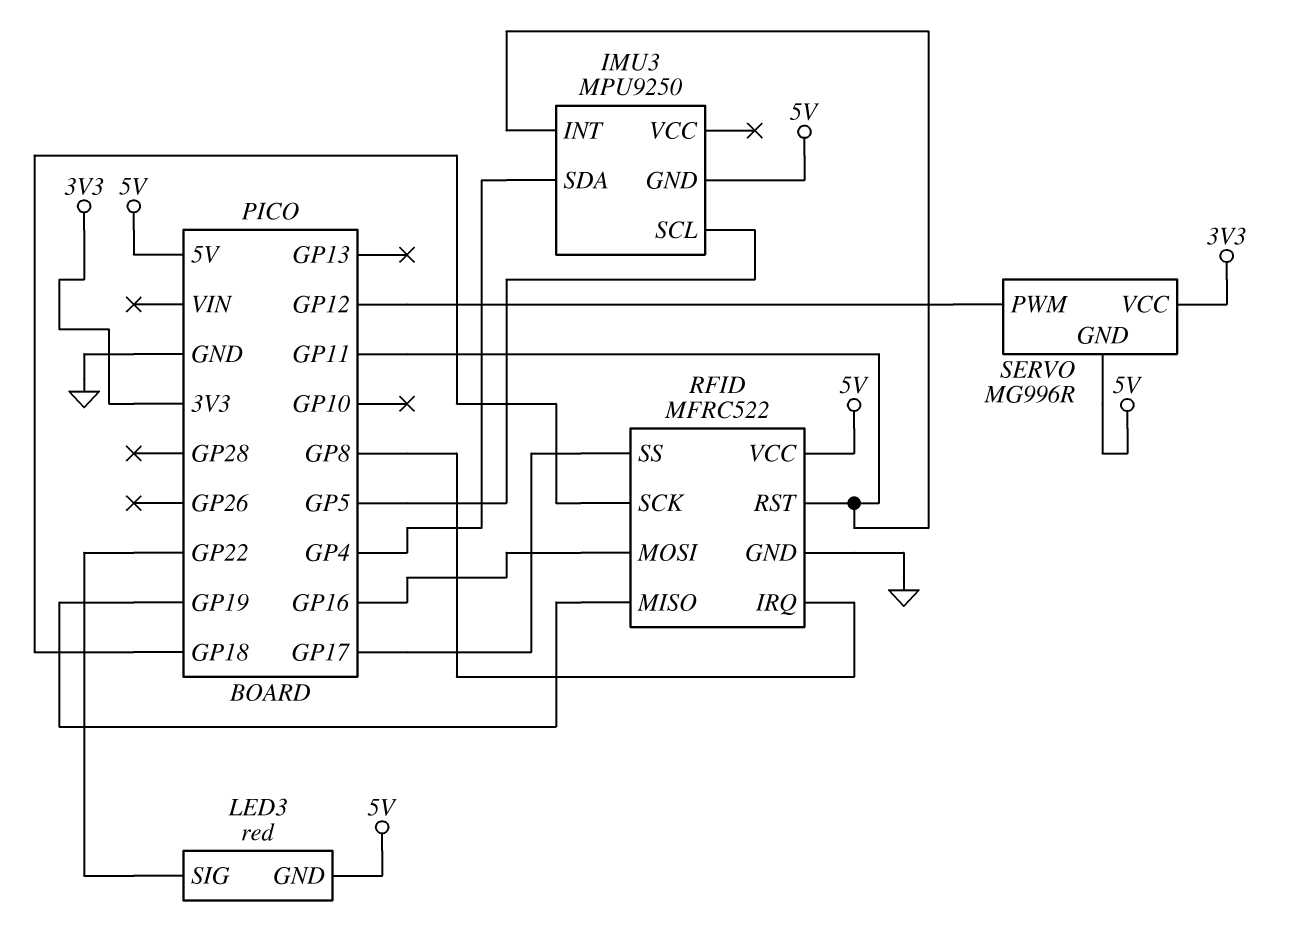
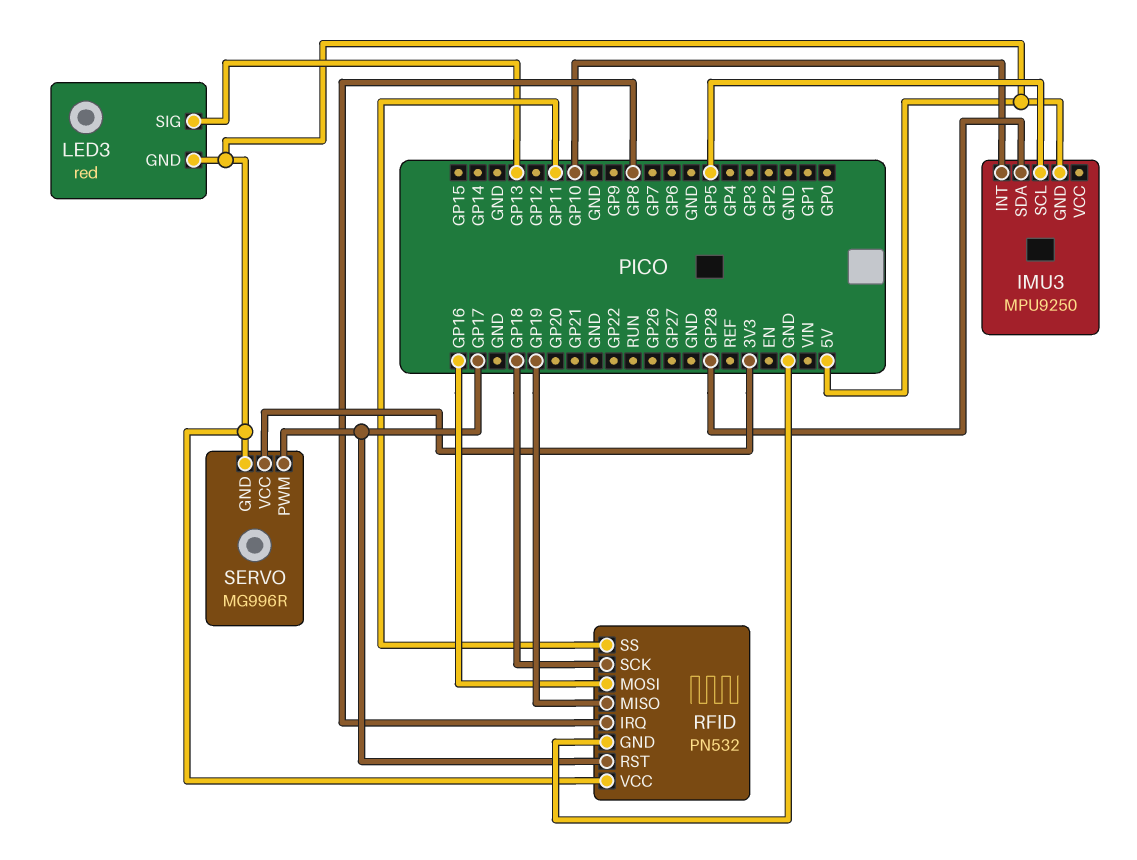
IMU3 pin INT: GP11 -> GP10
IMU3 pin SDA: GP4 -> GP28
LED3 pin SIG: GP22 -> GP13
RFID: MFRC522 -> PN532
RFID pin RST: GP11 -> GP17
RFID pin SS: GP17 -> GP11
SERVO pin PWM: GP12 -> GP17

